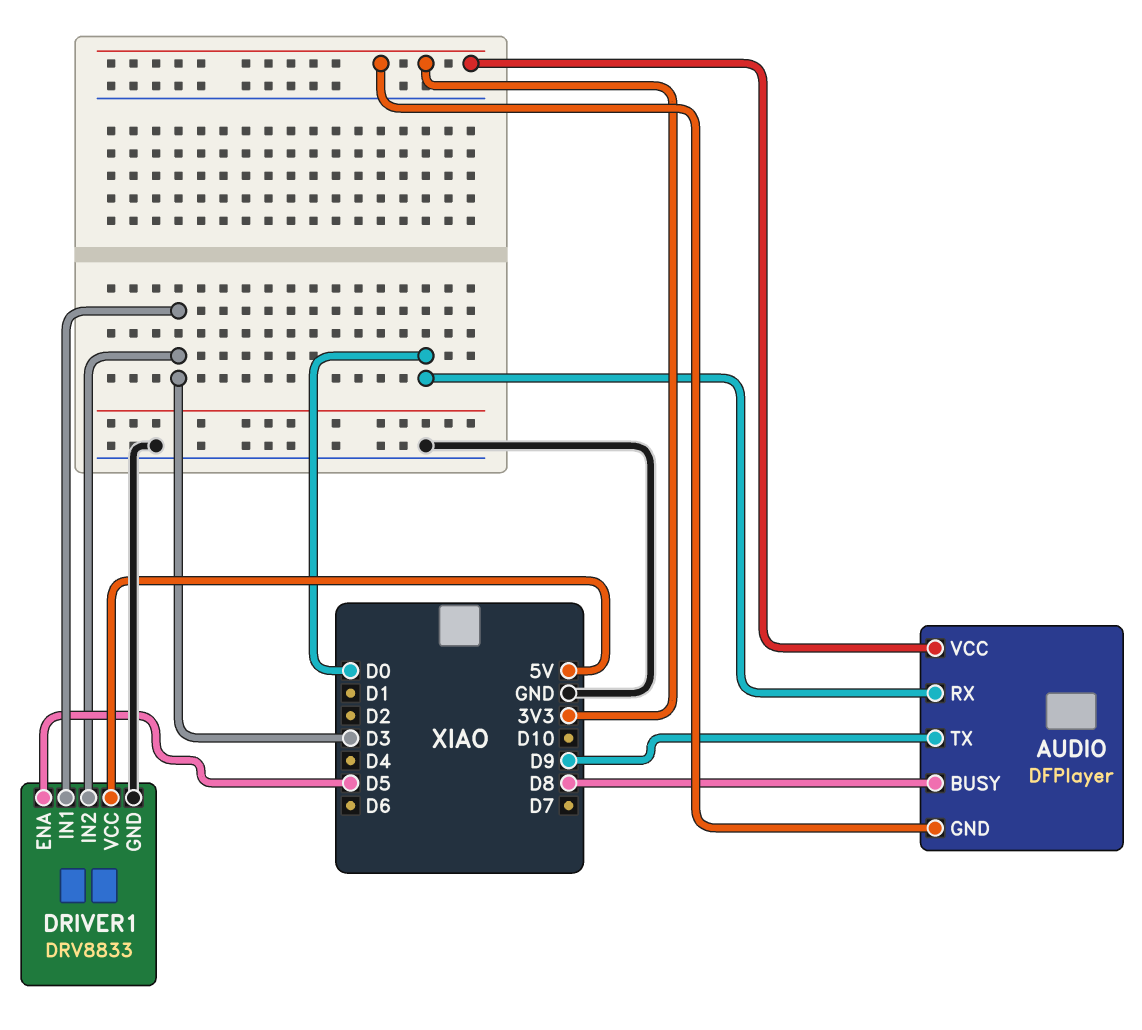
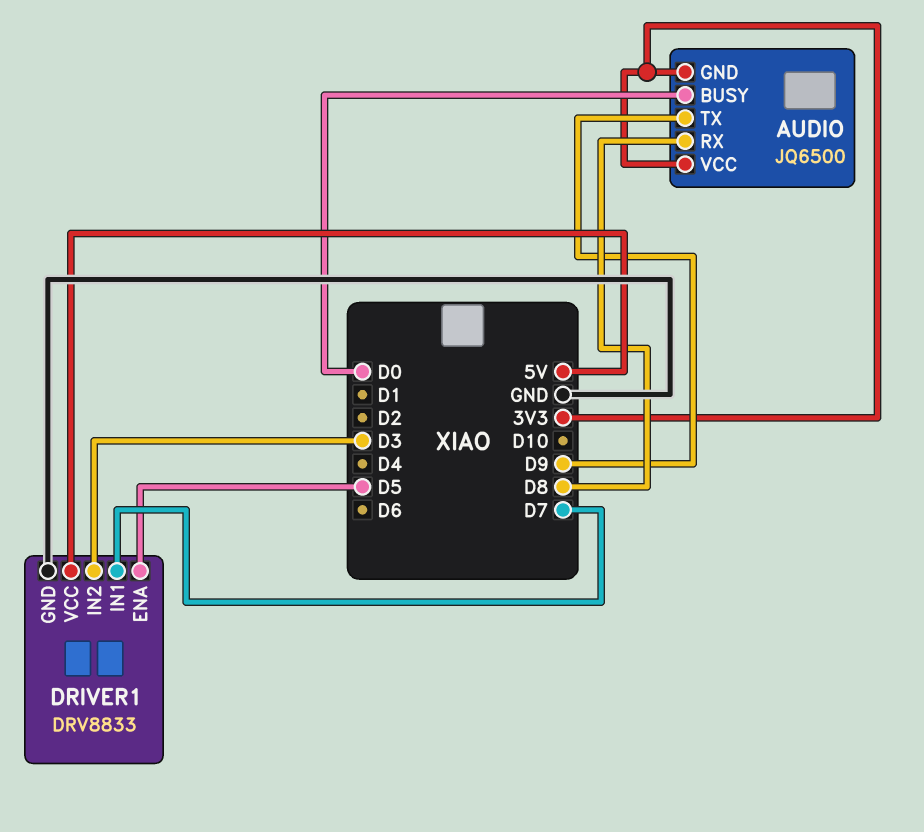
AUDIO: DFPlayer -> JQ6500
AUDIO pin BUSY: D8 -> D0
AUDIO pin RX: D0 -> D8
DRIVER1 pin IN1: D3 -> D7

